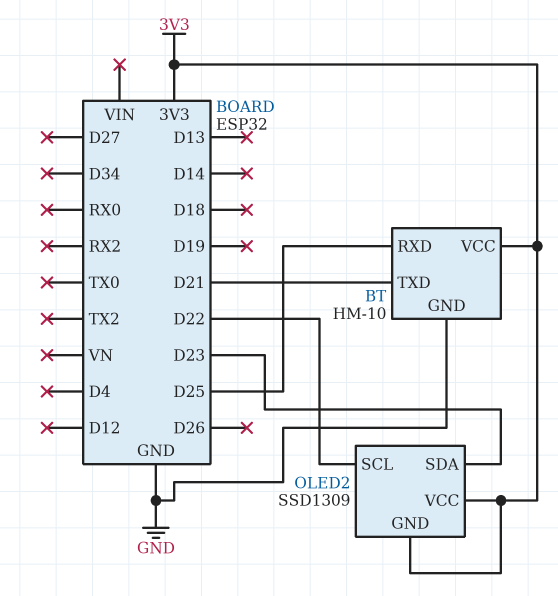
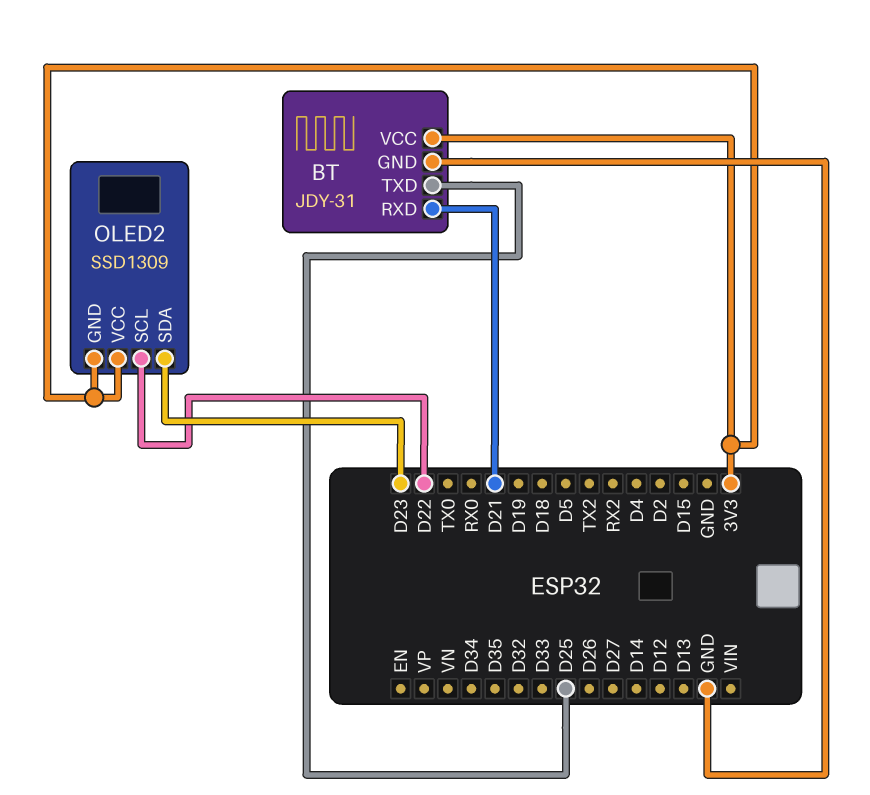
BT: HM-10 -> JDY-31
BT pin RXD: D25 -> D21
BT pin TXD: D21 -> D25

